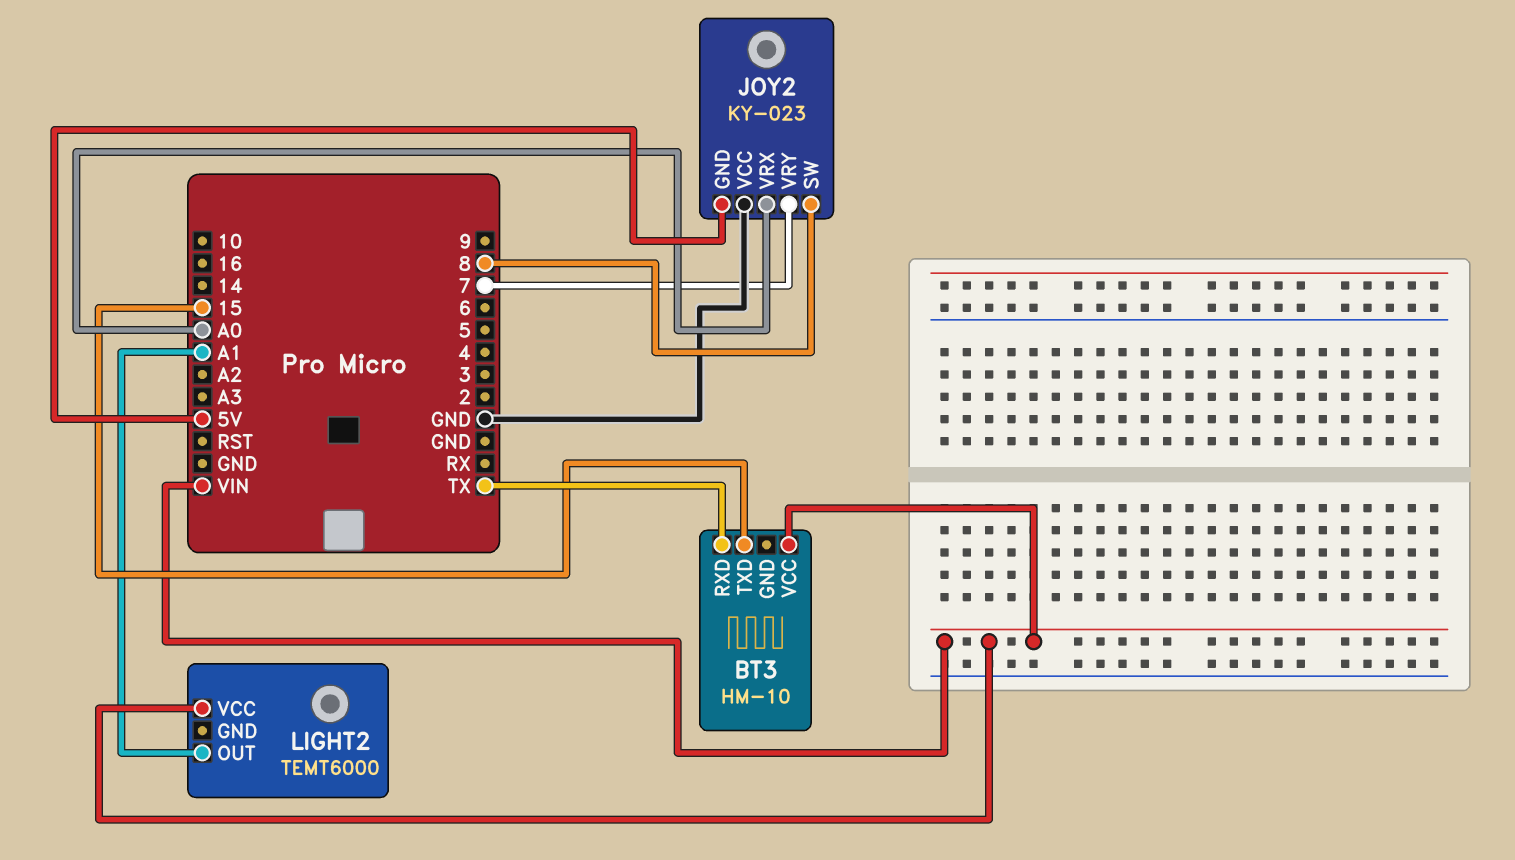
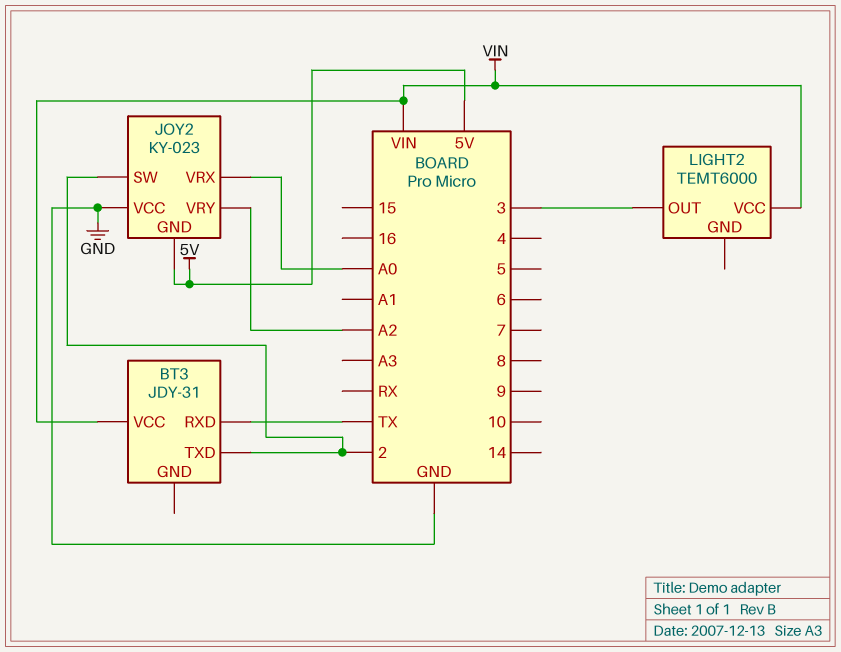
BT3: HM-10 -> JDY-31
BT3 pin TXD: 15 -> 2
JOY2 pin SW: 8 -> 2
JOY2 pin VRY: 7 -> A2
LIGHT2 pin OUT: A1 -> 3

